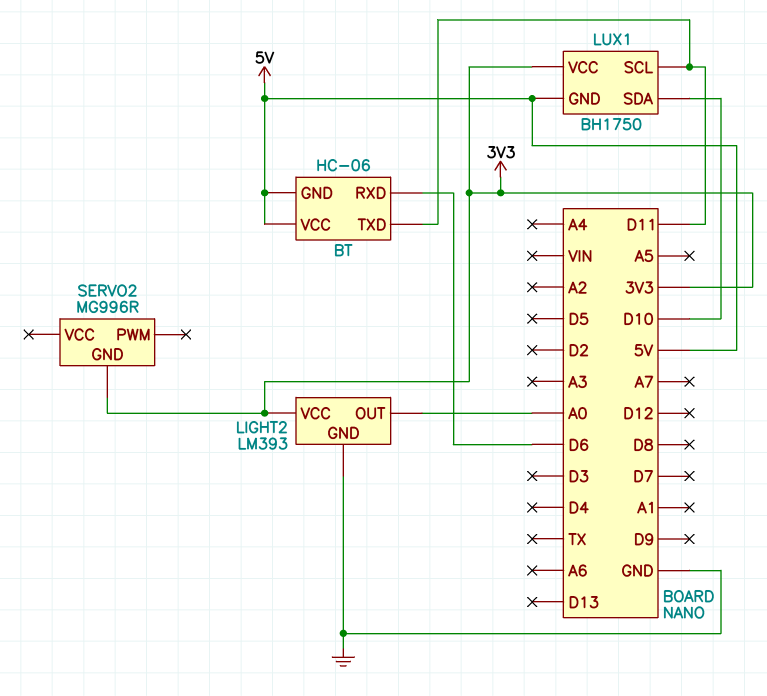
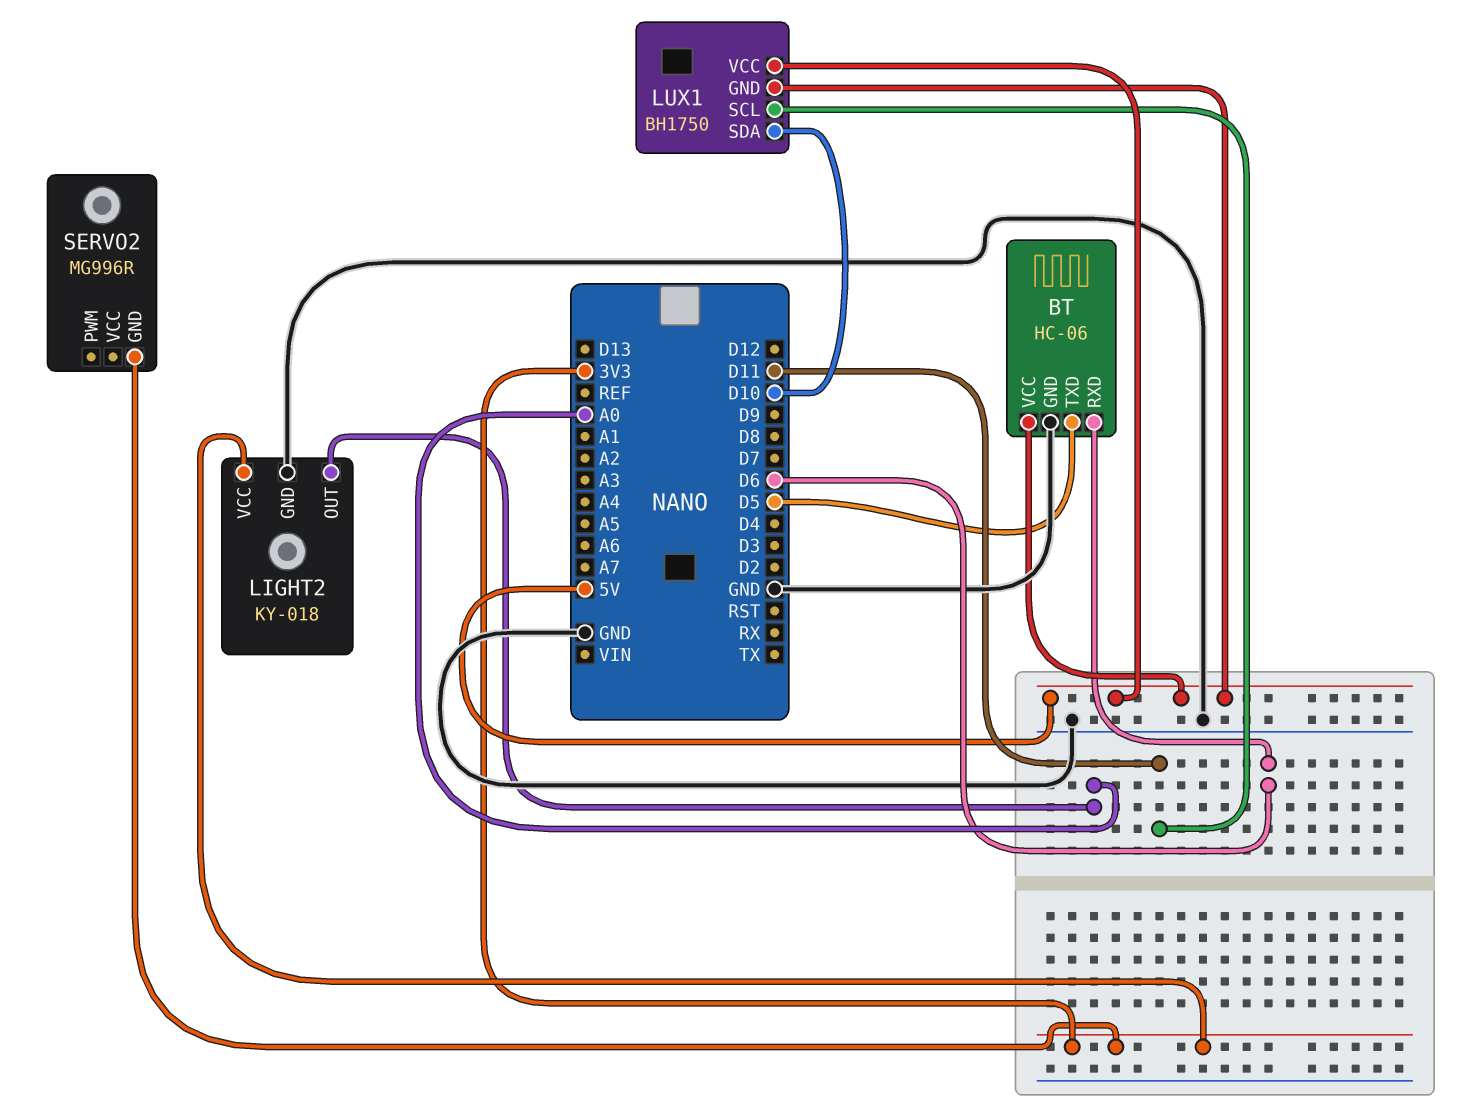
BT pin GND: 5V -> GND
BT pin TXD: D11 -> D5
LIGHT2: LM393 -> KY-018
LUX1 pin VCC: 3V3 -> 5V

